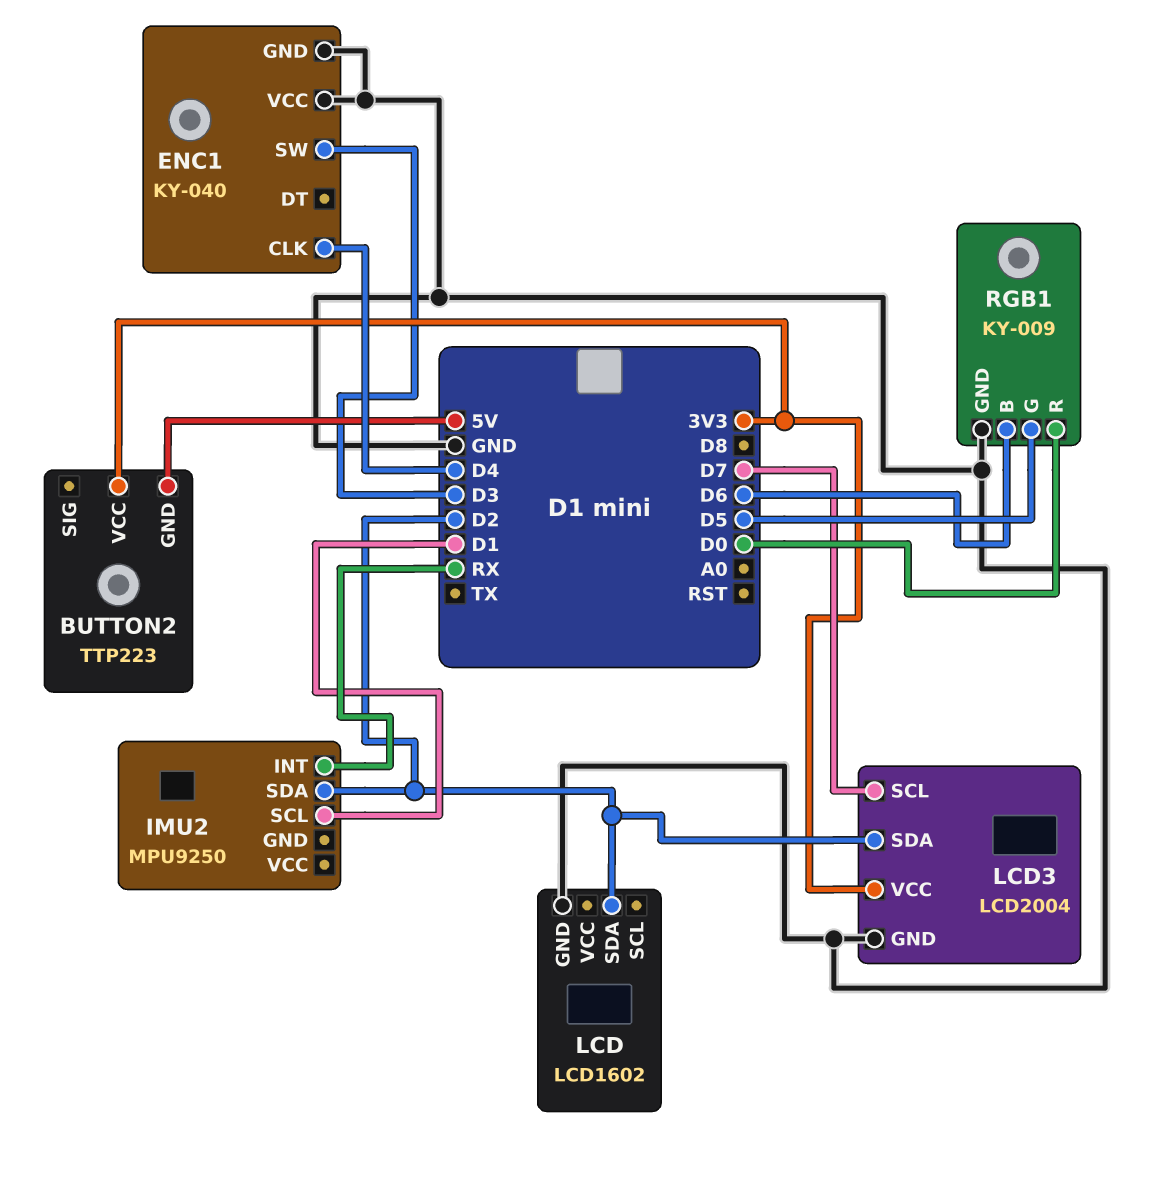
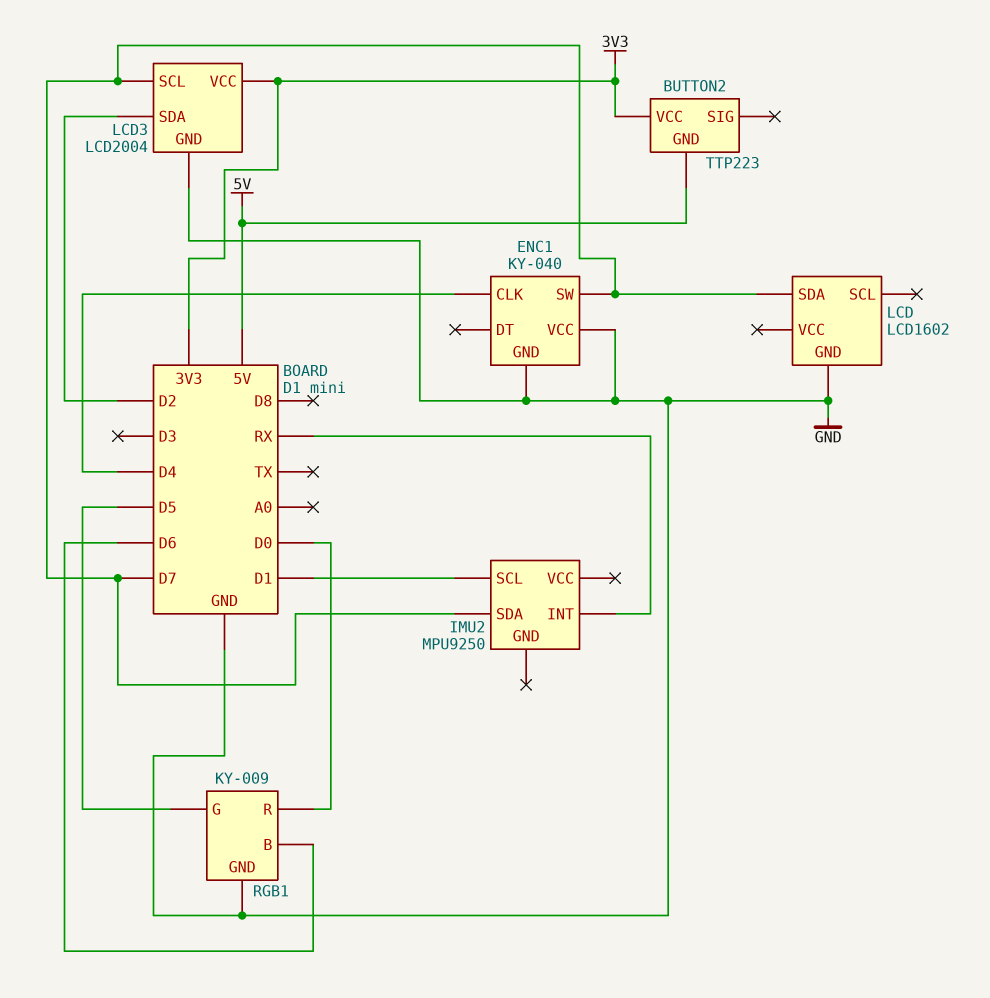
ENC1 pin SW: D3 -> D7
IMU2 pin SDA: D2 -> D7
LCD pin SDA: D2 -> D7

